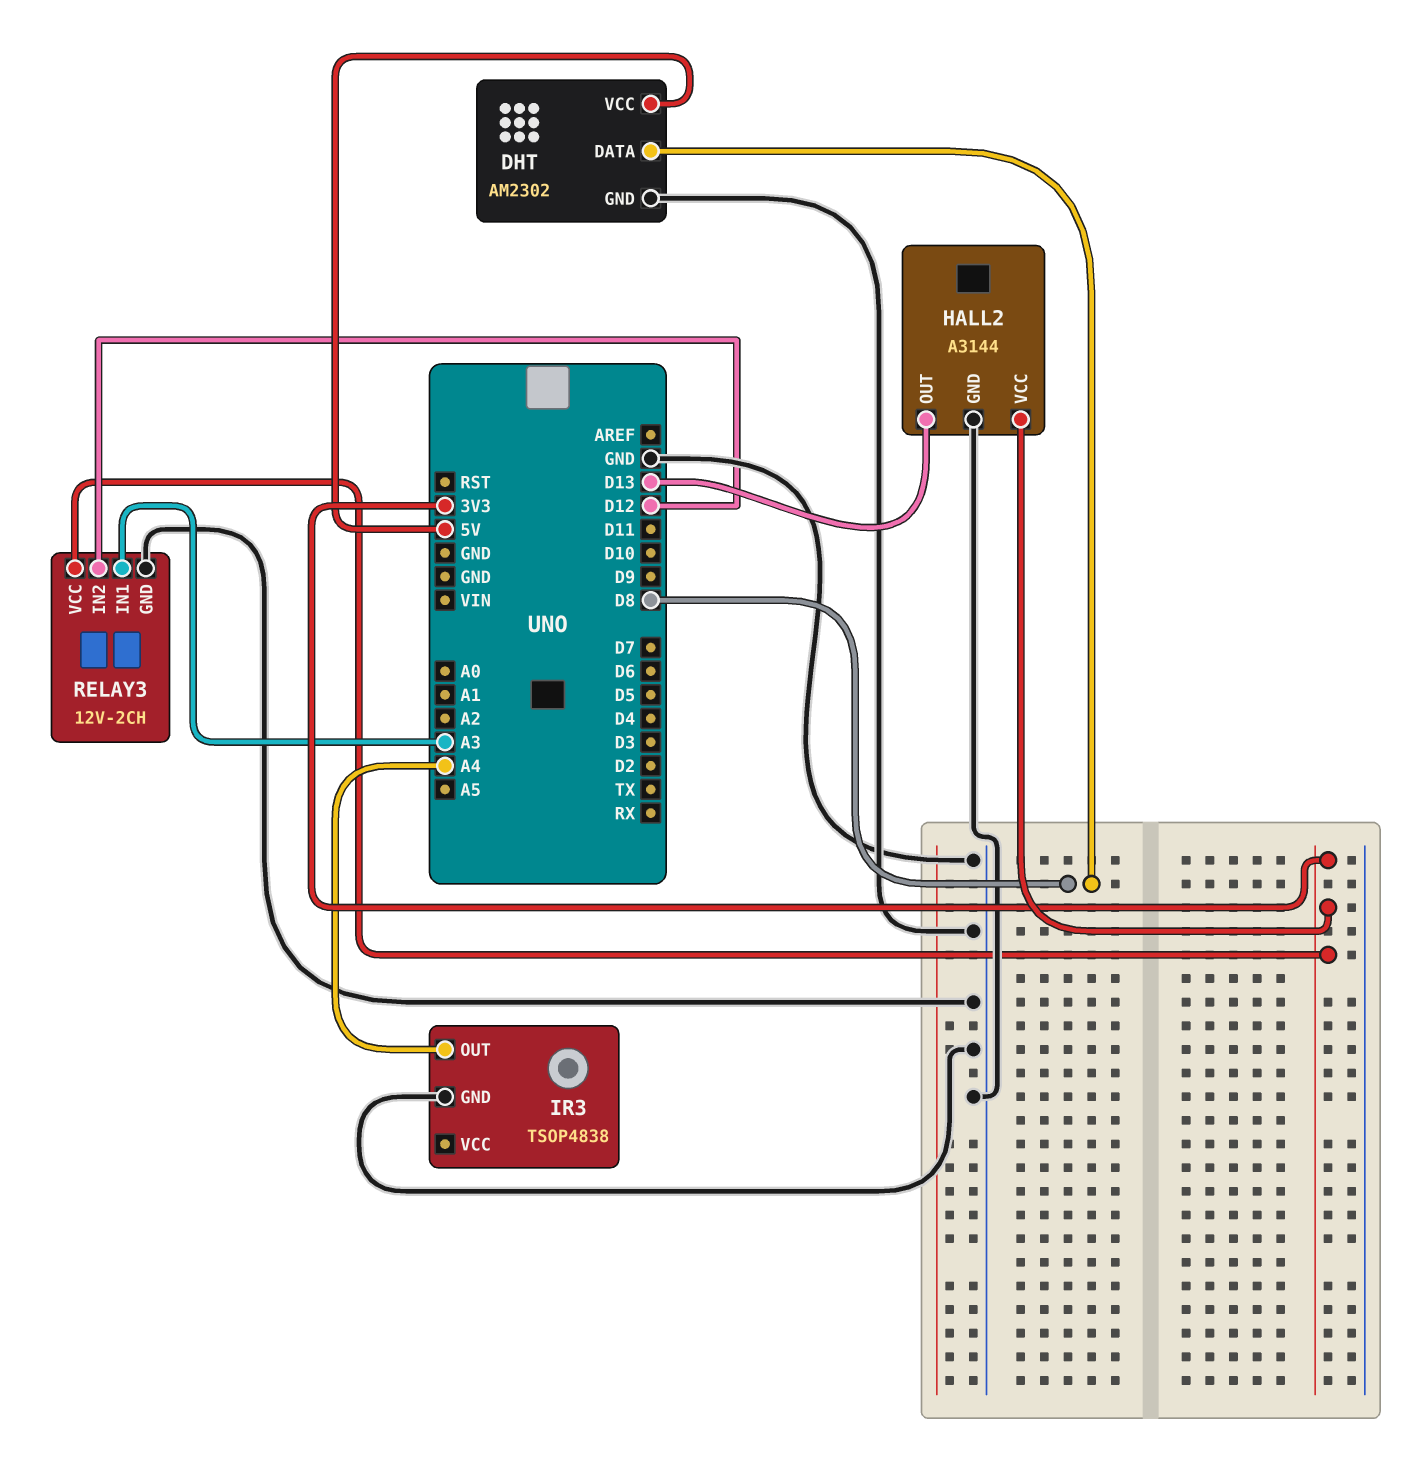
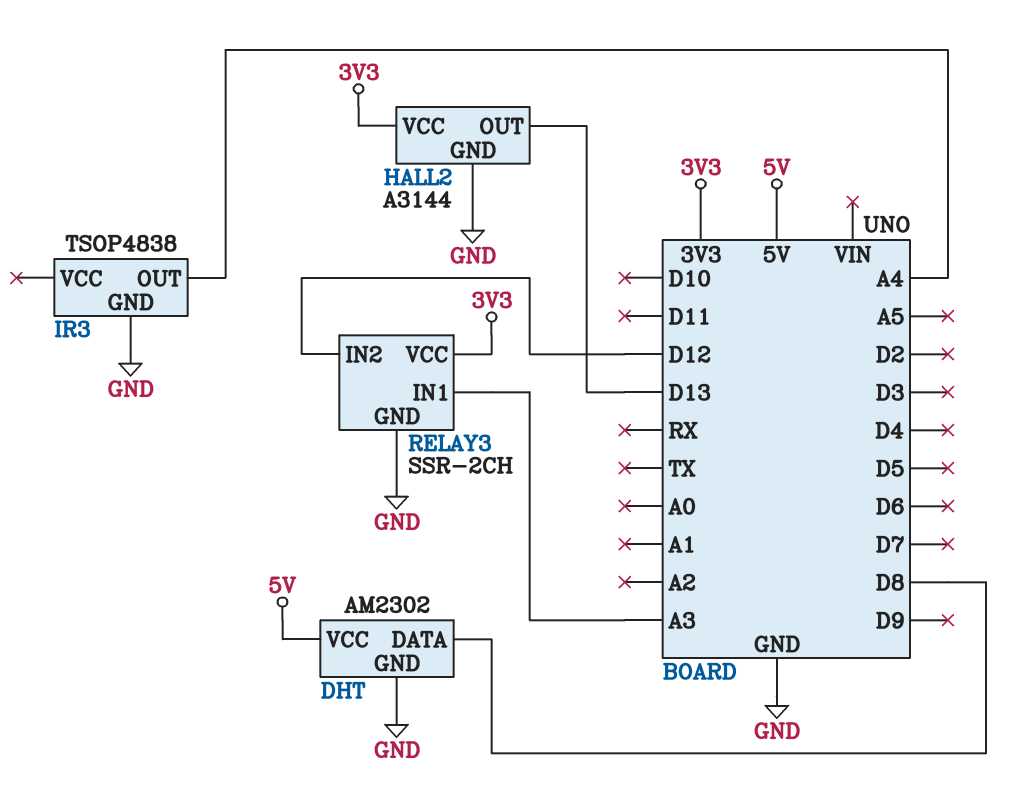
RELAY3: 12V-2CH -> SSR-2CH

